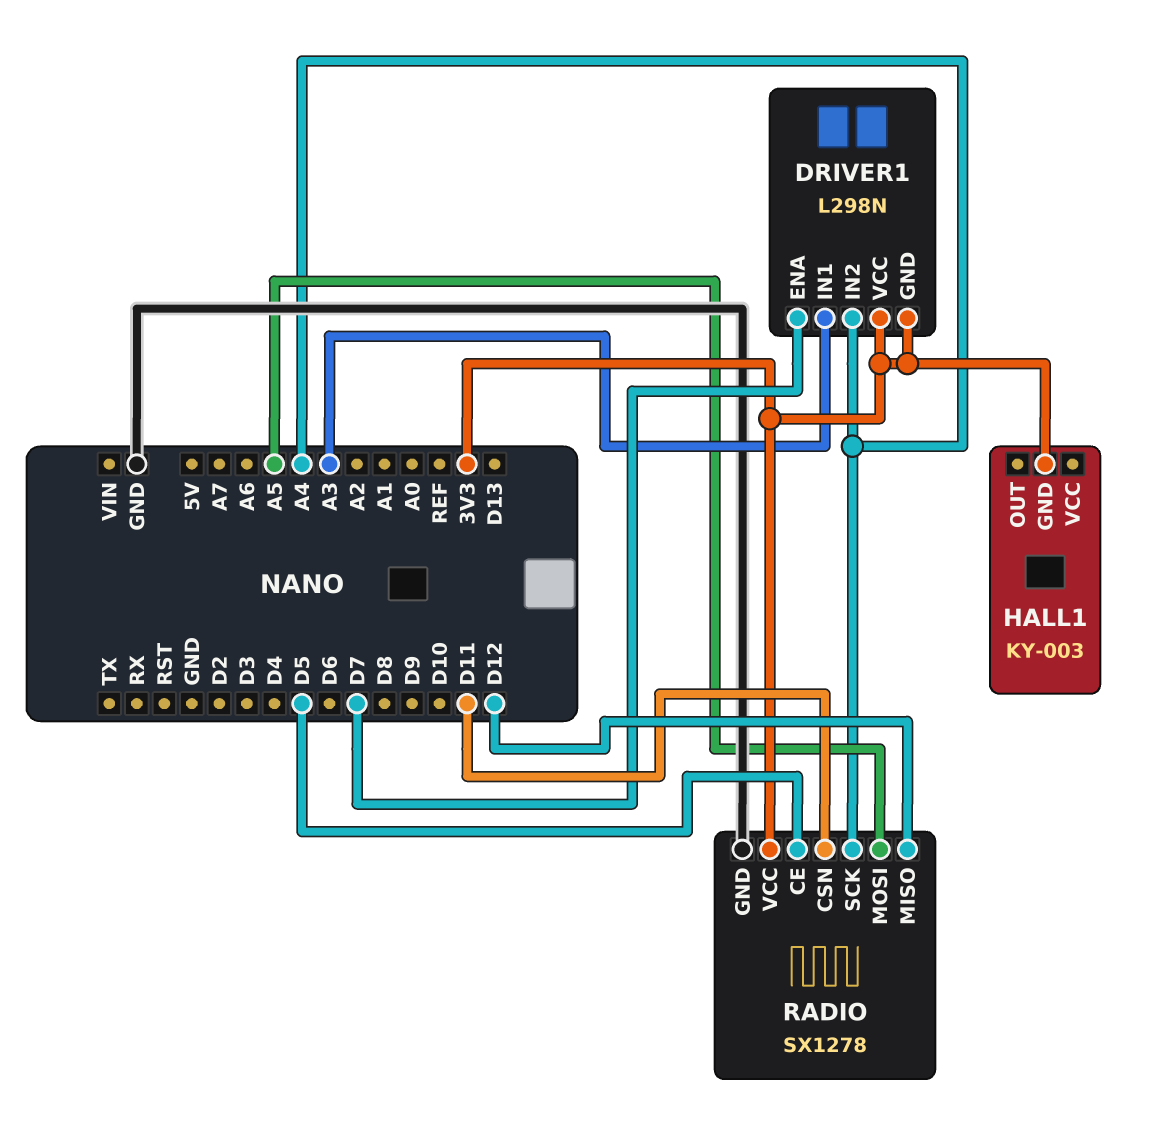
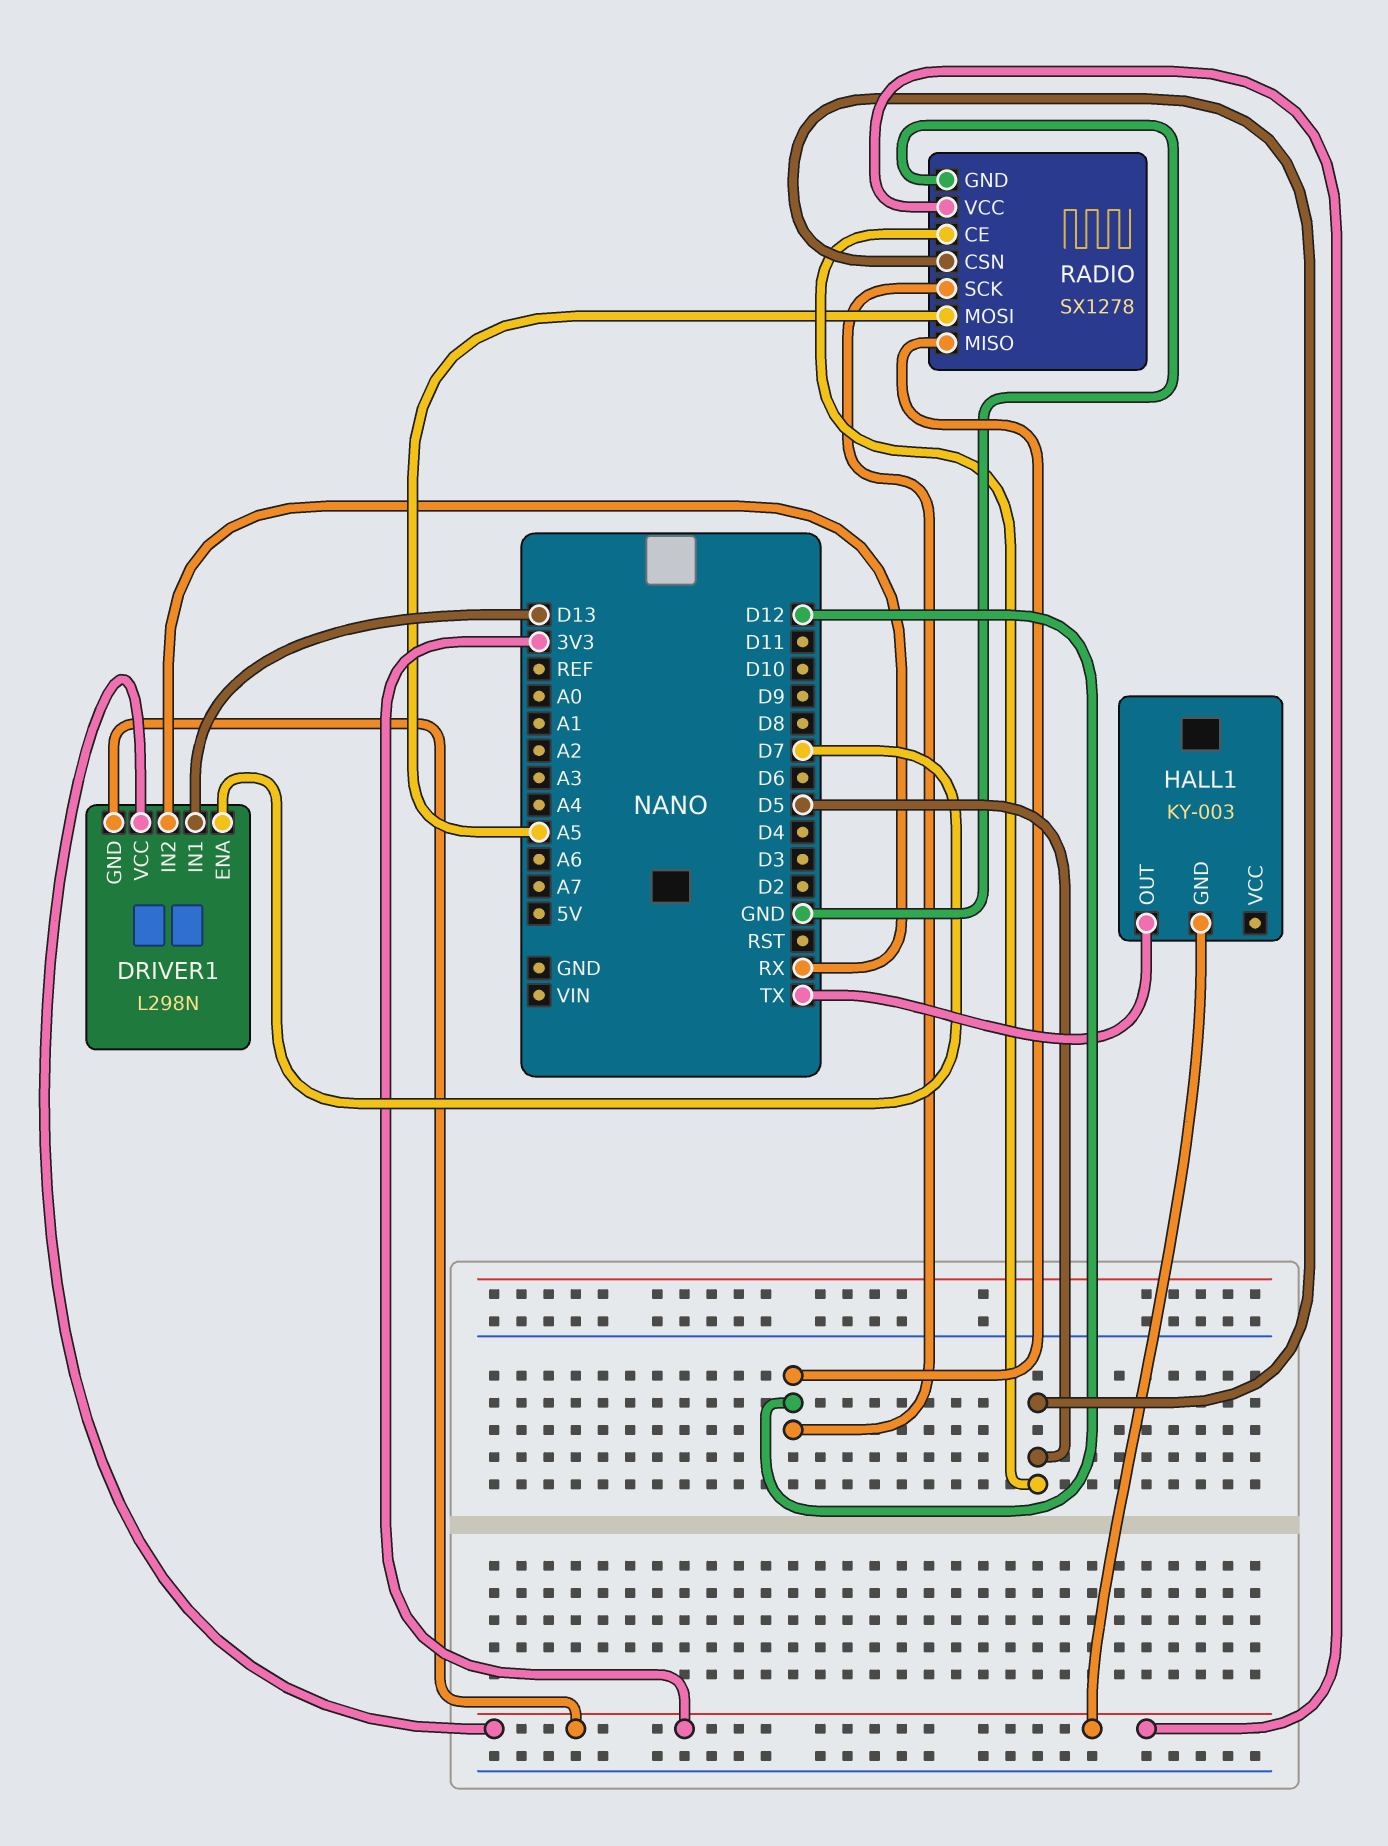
DRIVER1 pin IN1: A3 -> D13
DRIVER1 pin IN2: A4 -> RX
HALL1 pin OUT: none -> TX
RADIO pin CSN: D11 -> D5
RADIO pin SCK: A4 -> D12

